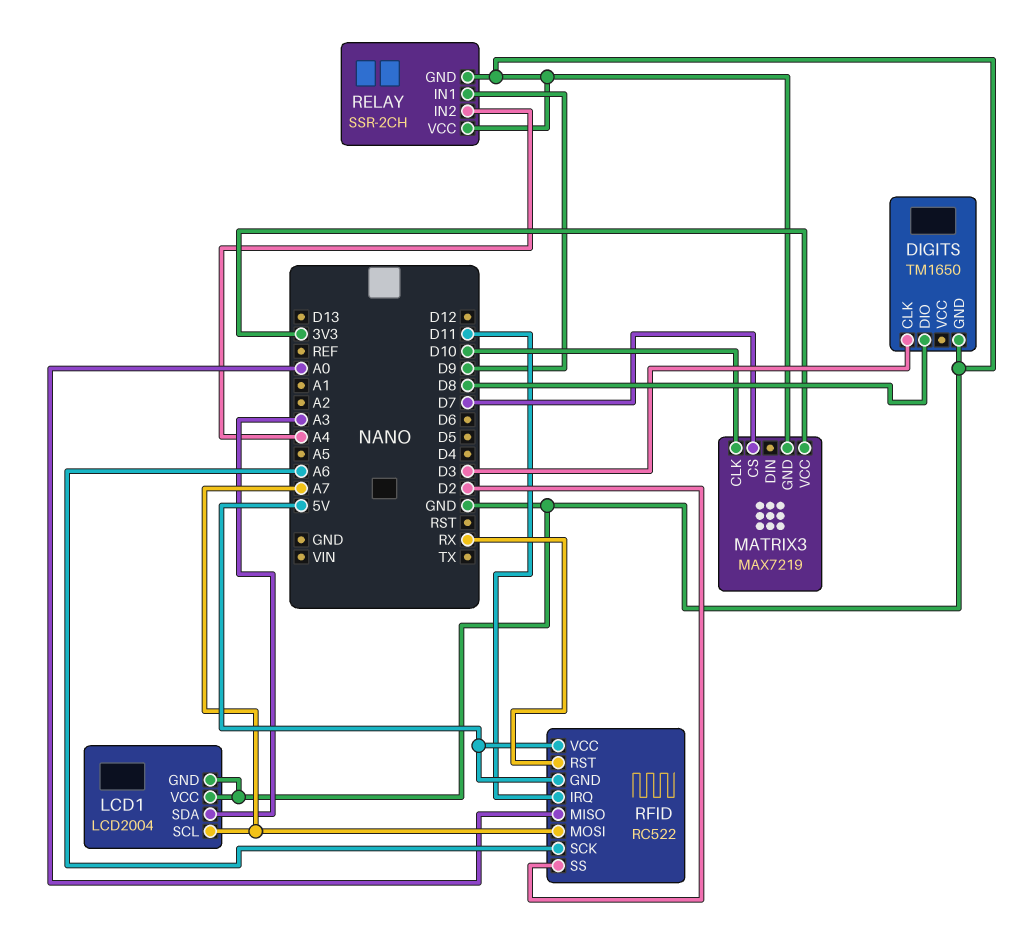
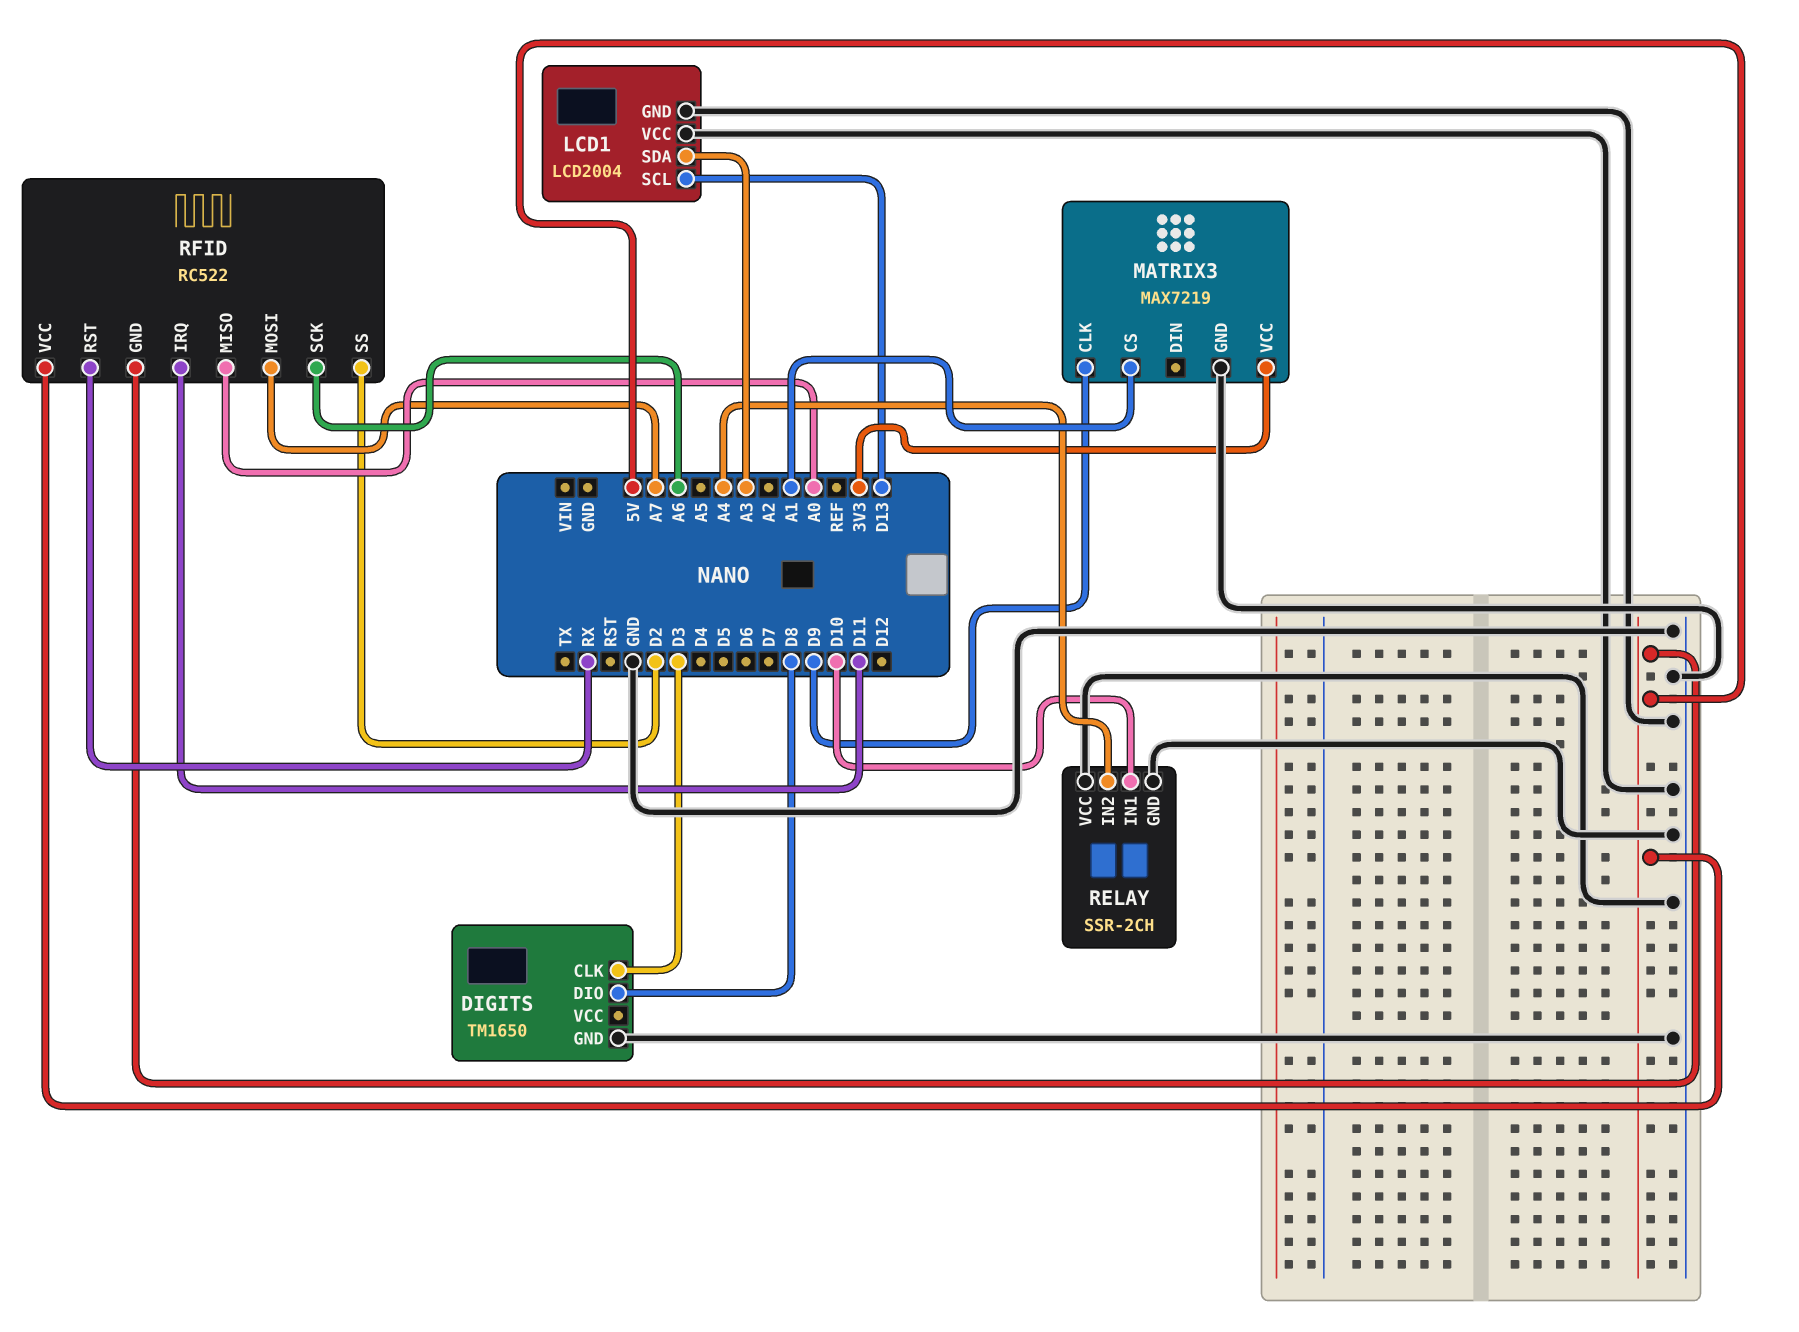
LCD1 pin SCL: A7 -> D13
MATRIX3 pin CLK: D10 -> D9
MATRIX3 pin CS: D7 -> A1
RELAY pin IN1: D9 -> D10

